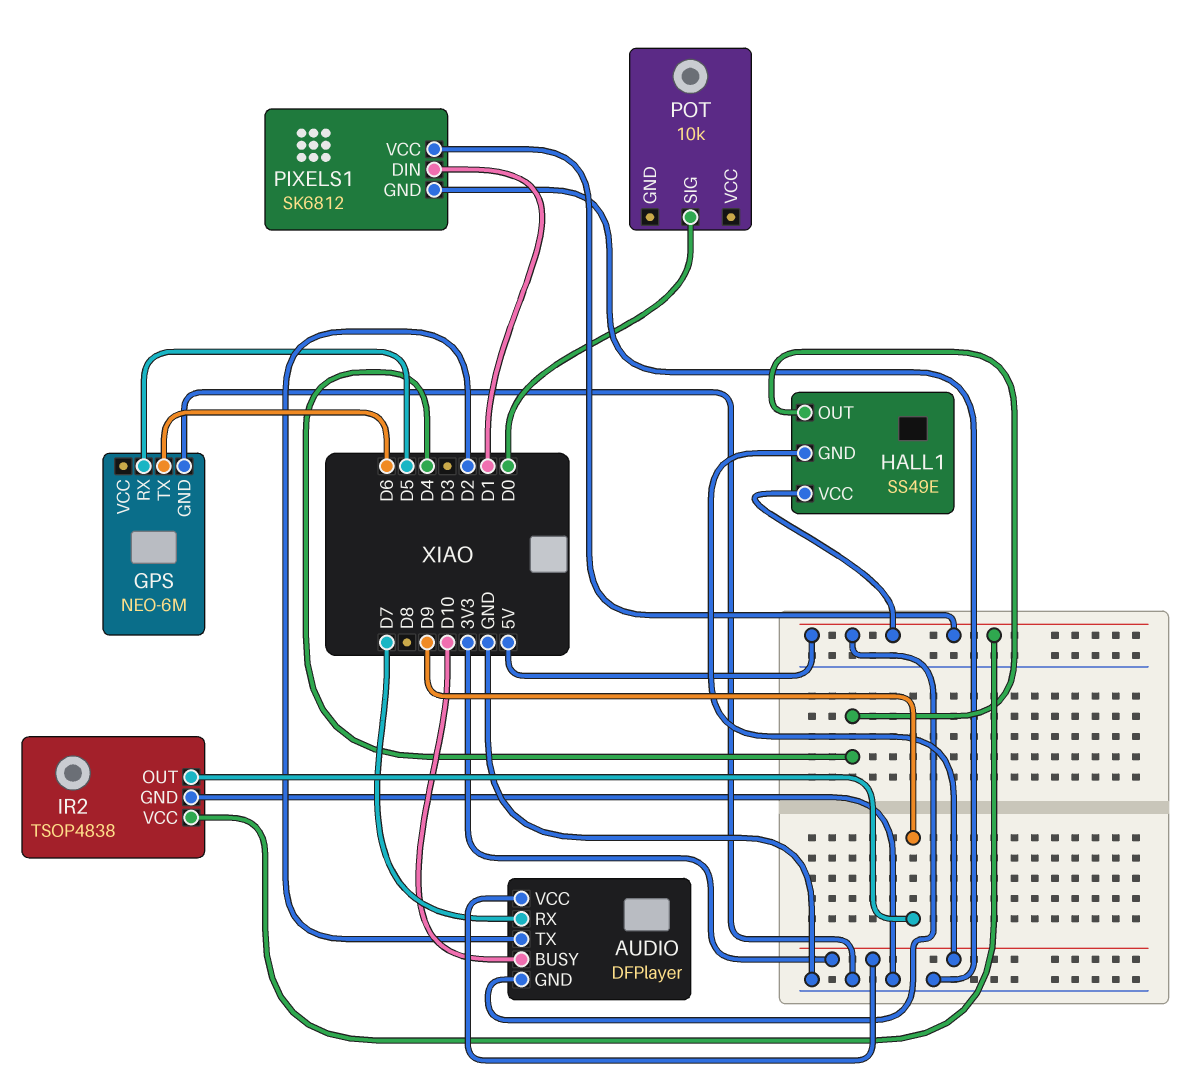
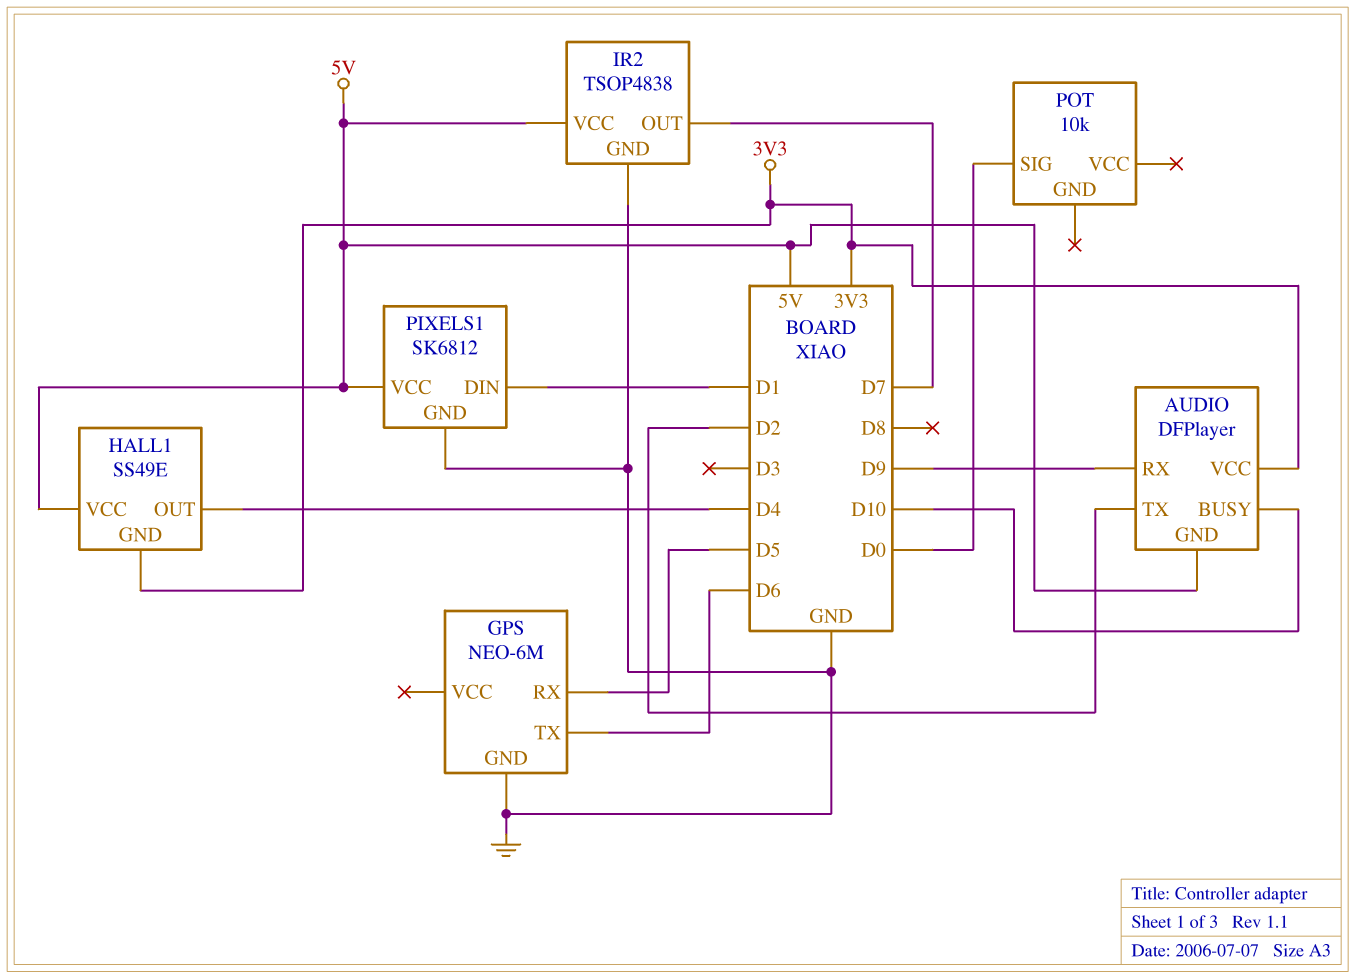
AUDIO pin RX: D7 -> D9
IR2 pin OUT: D9 -> D7

